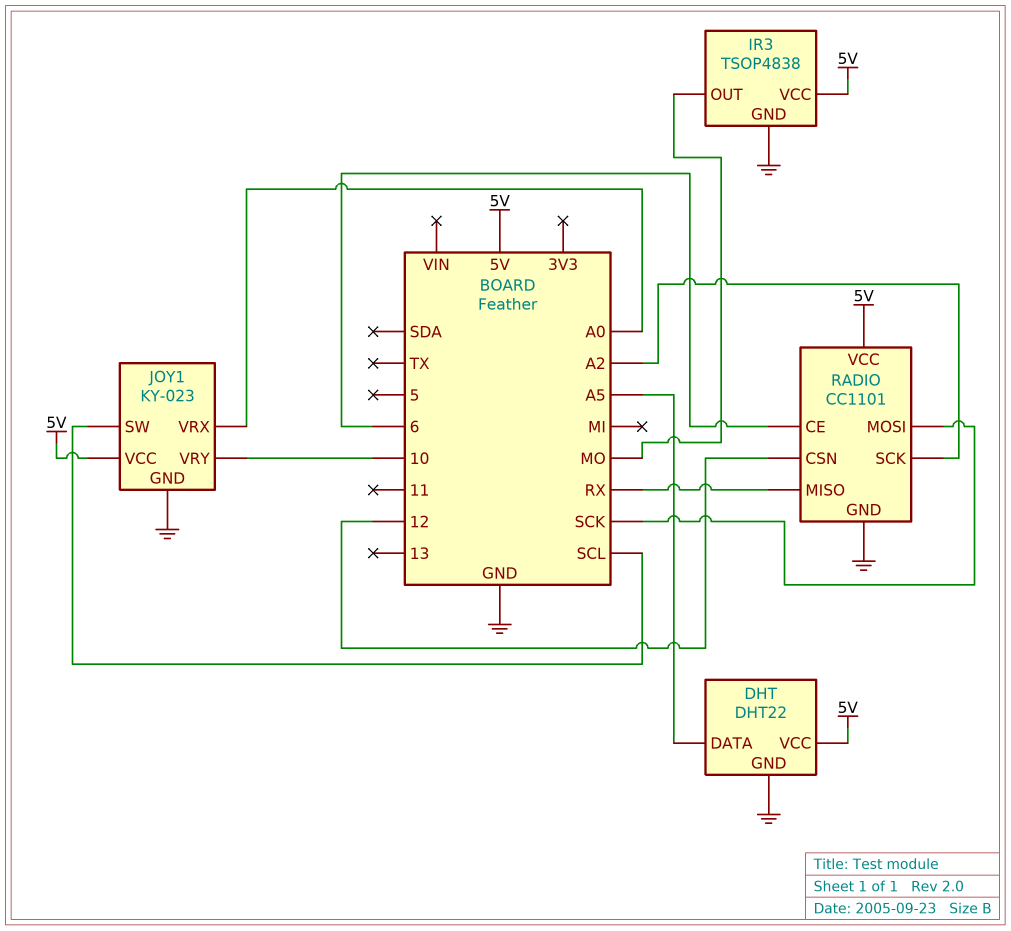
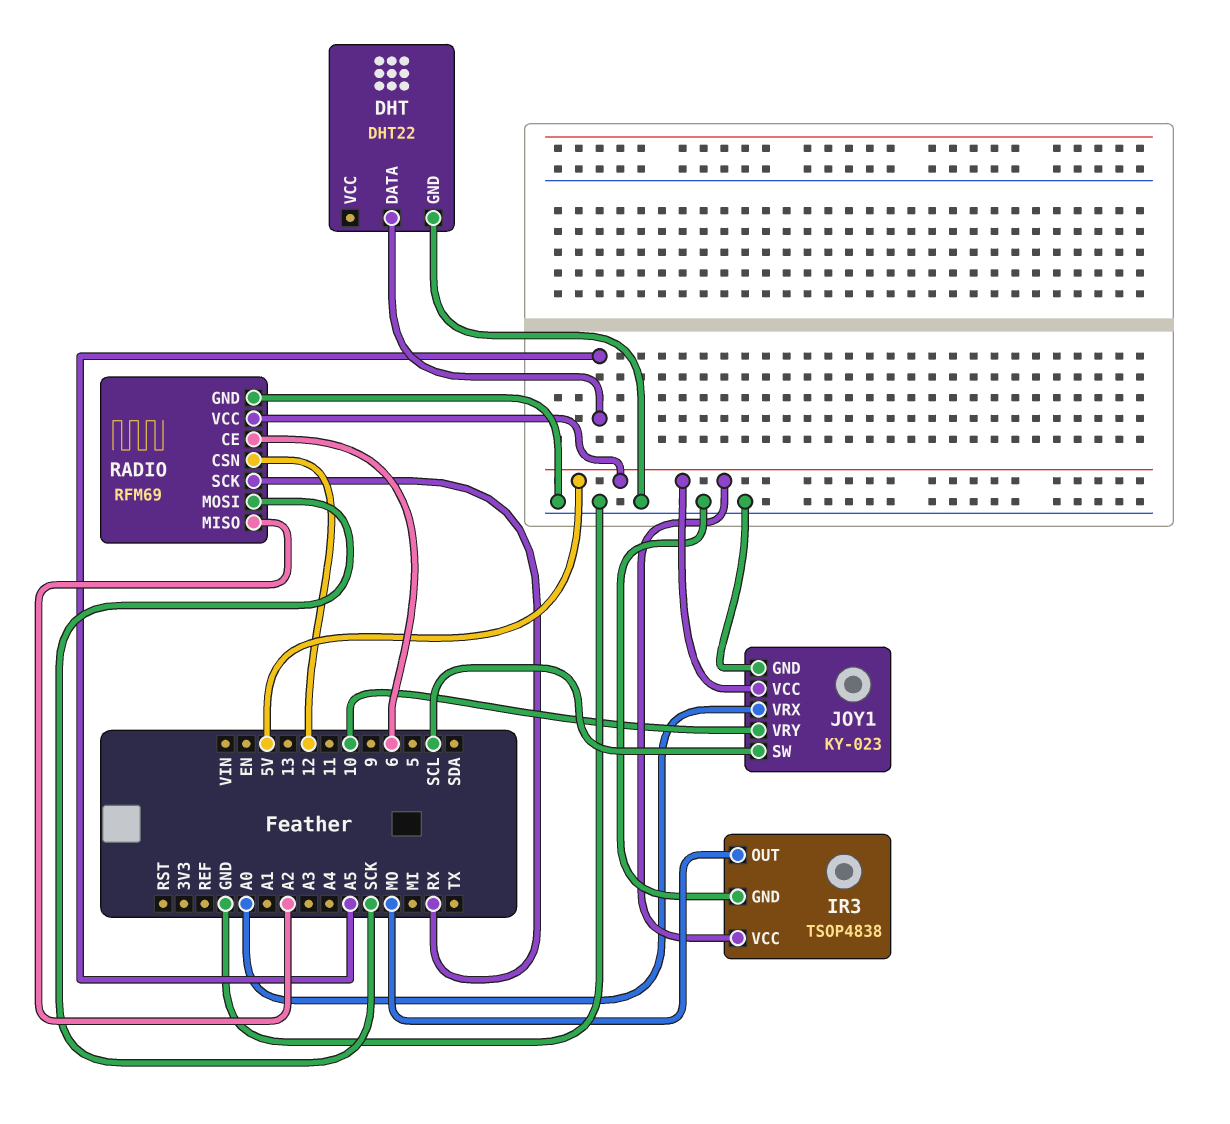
DHT pin VCC: 5V -> none
RADIO: CC1101 -> RFM69
RADIO pin MISO: RX -> A2
RADIO pin SCK: A2 -> RX

